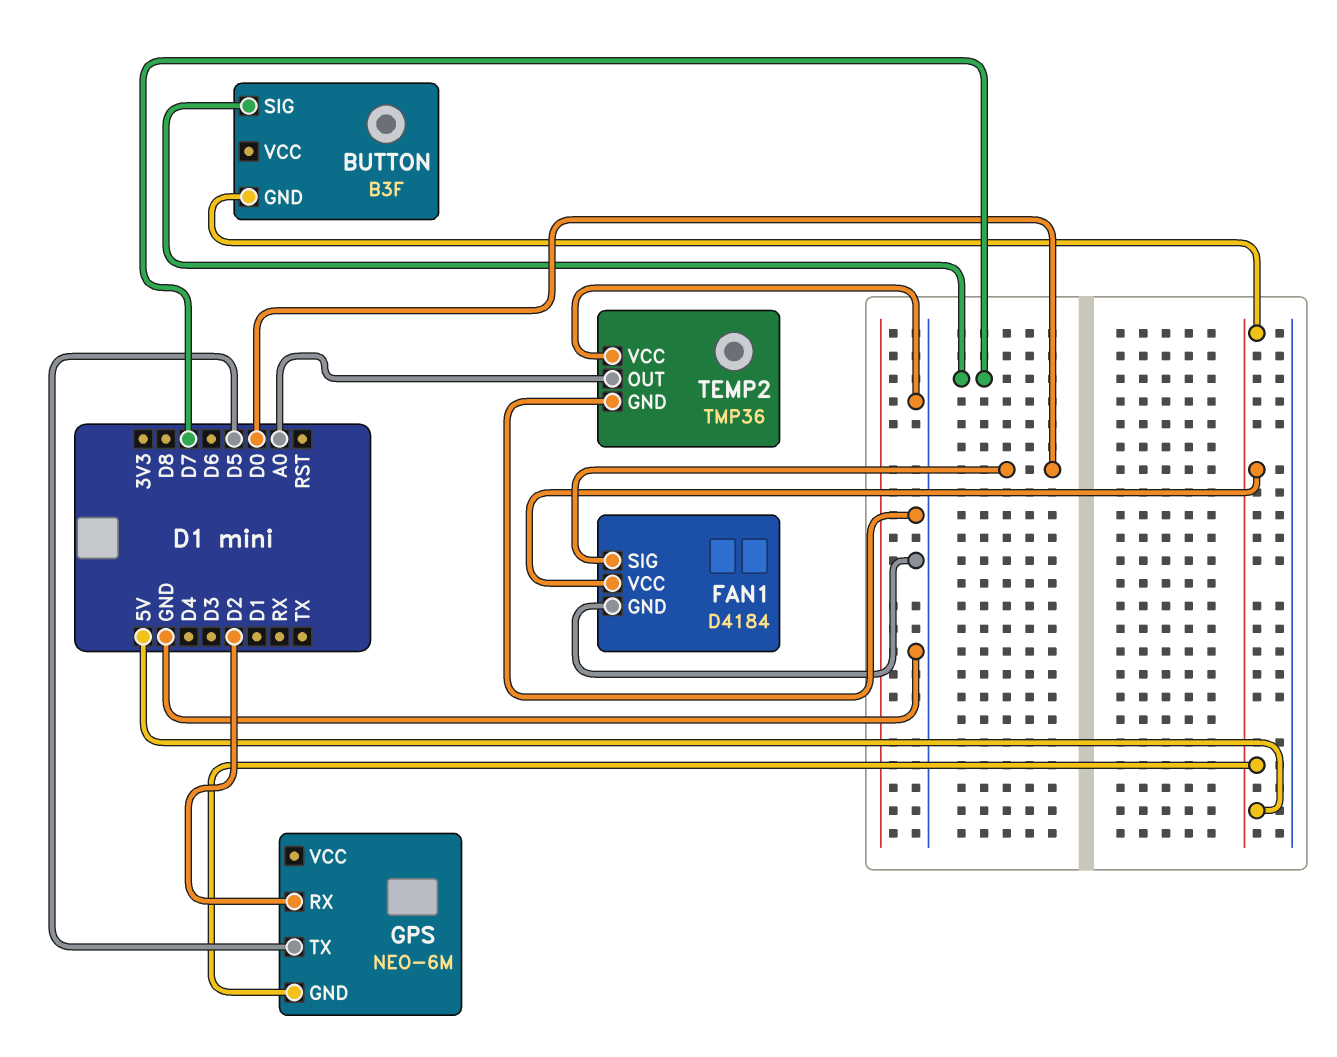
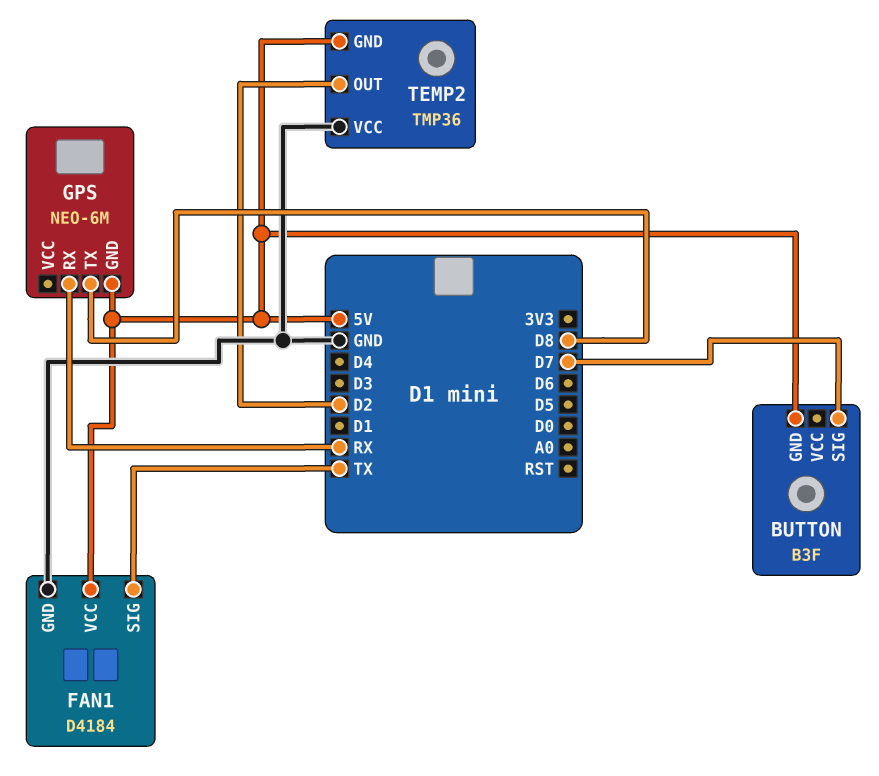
FAN1 pin SIG: D0 -> TX
GPS pin RX: D2 -> RX
GPS pin TX: D5 -> D8
TEMP2 pin GND: GND -> 5V
TEMP2 pin OUT: A0 -> D2

